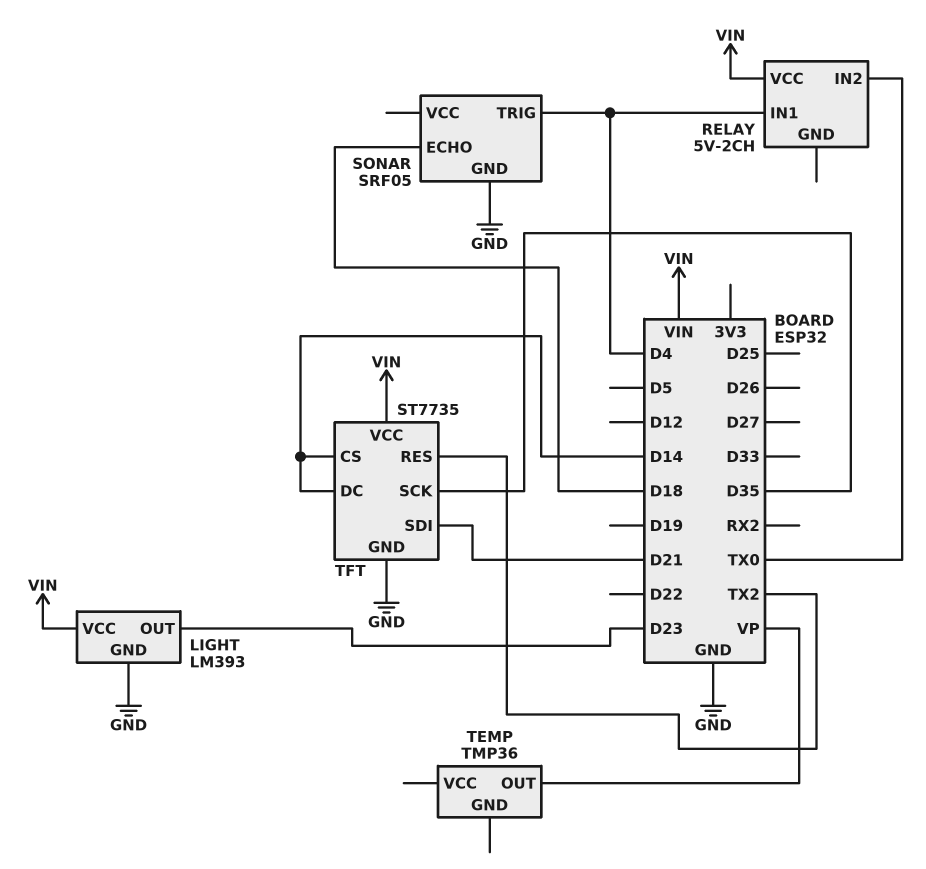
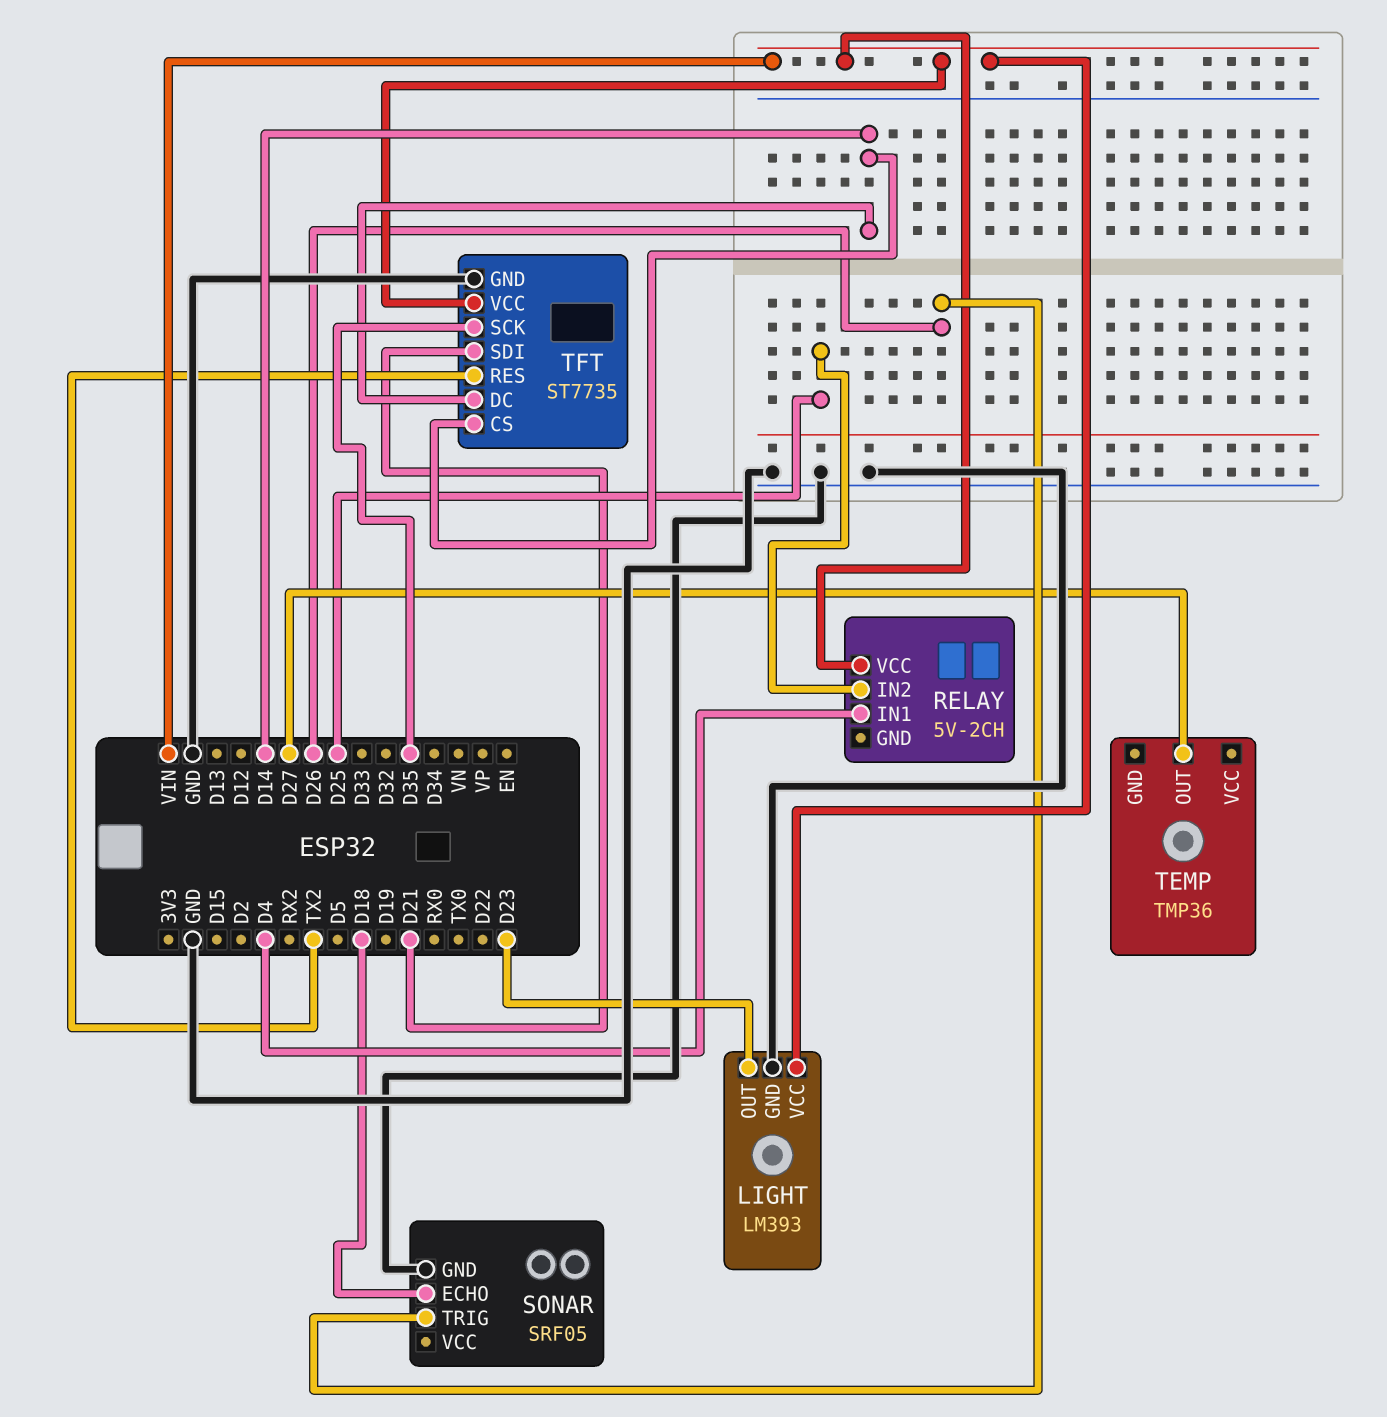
RELAY pin IN2: TX0 -> D25
SONAR pin TRIG: D4 -> D26
TEMP pin OUT: VP -> D27

